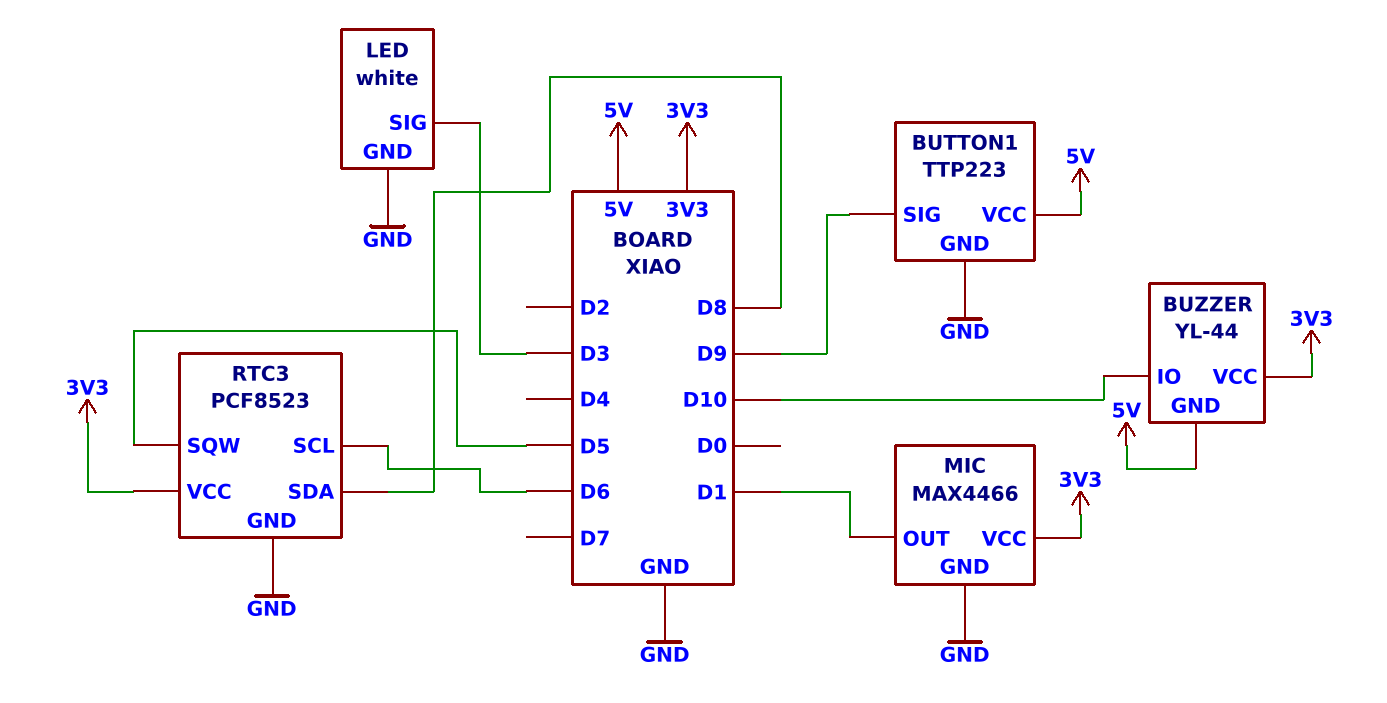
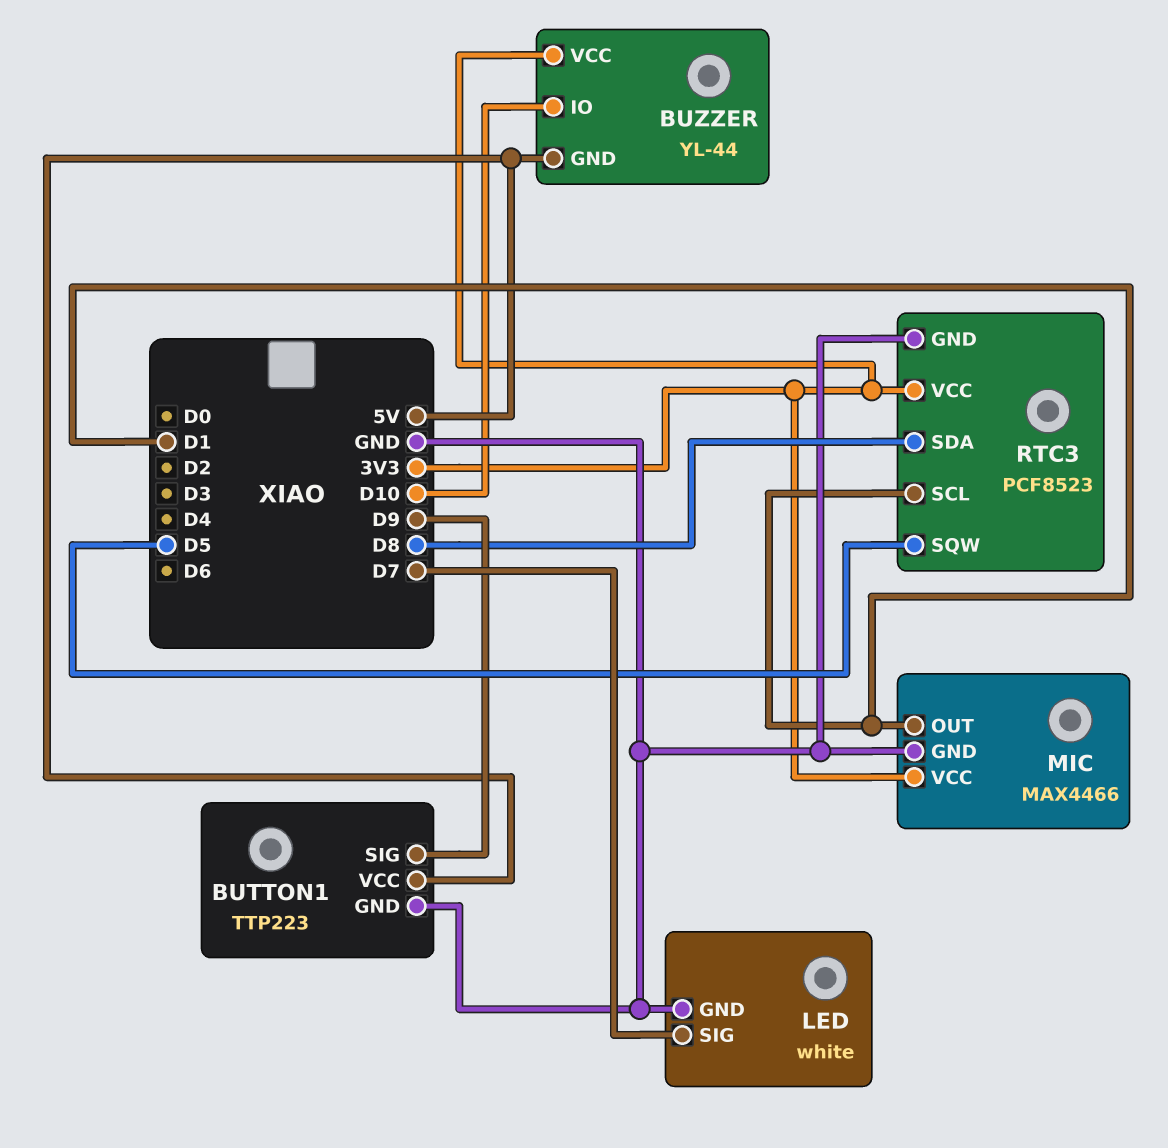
LED pin SIG: D3 -> D7
RTC3 pin SCL: D6 -> D1

